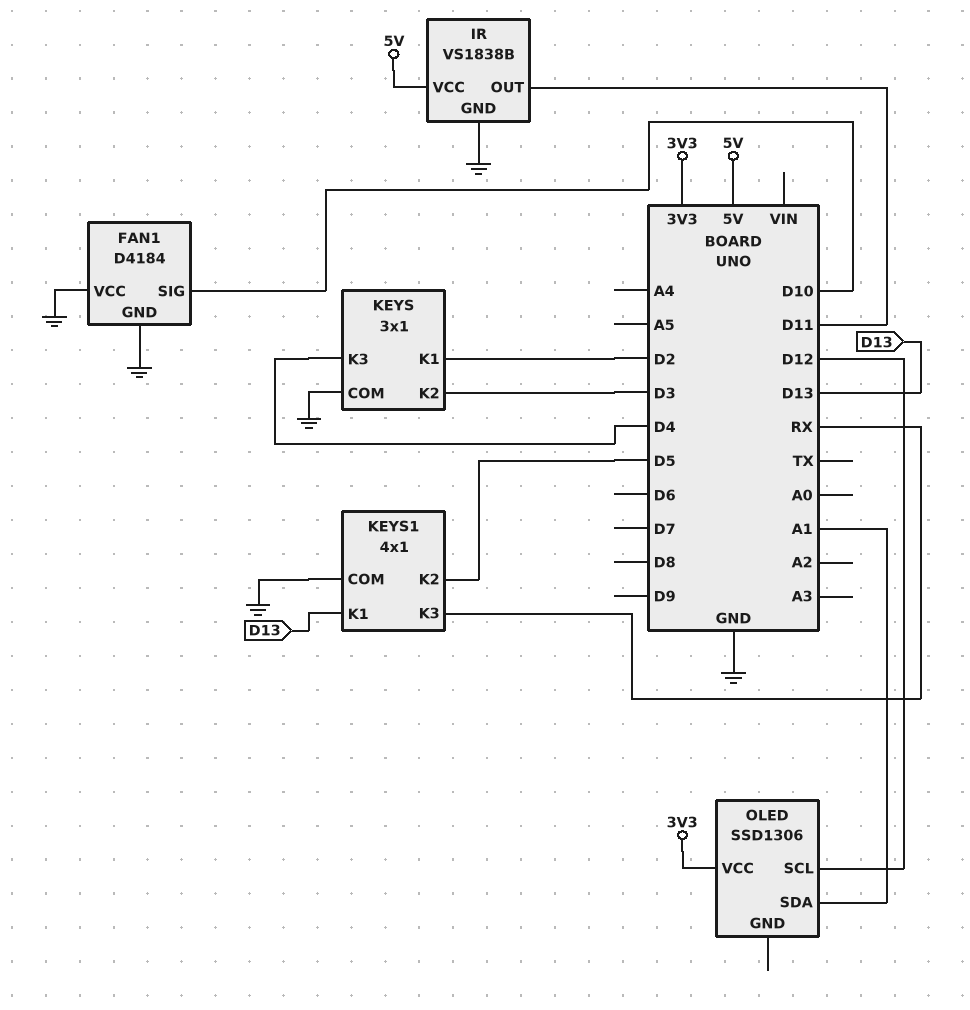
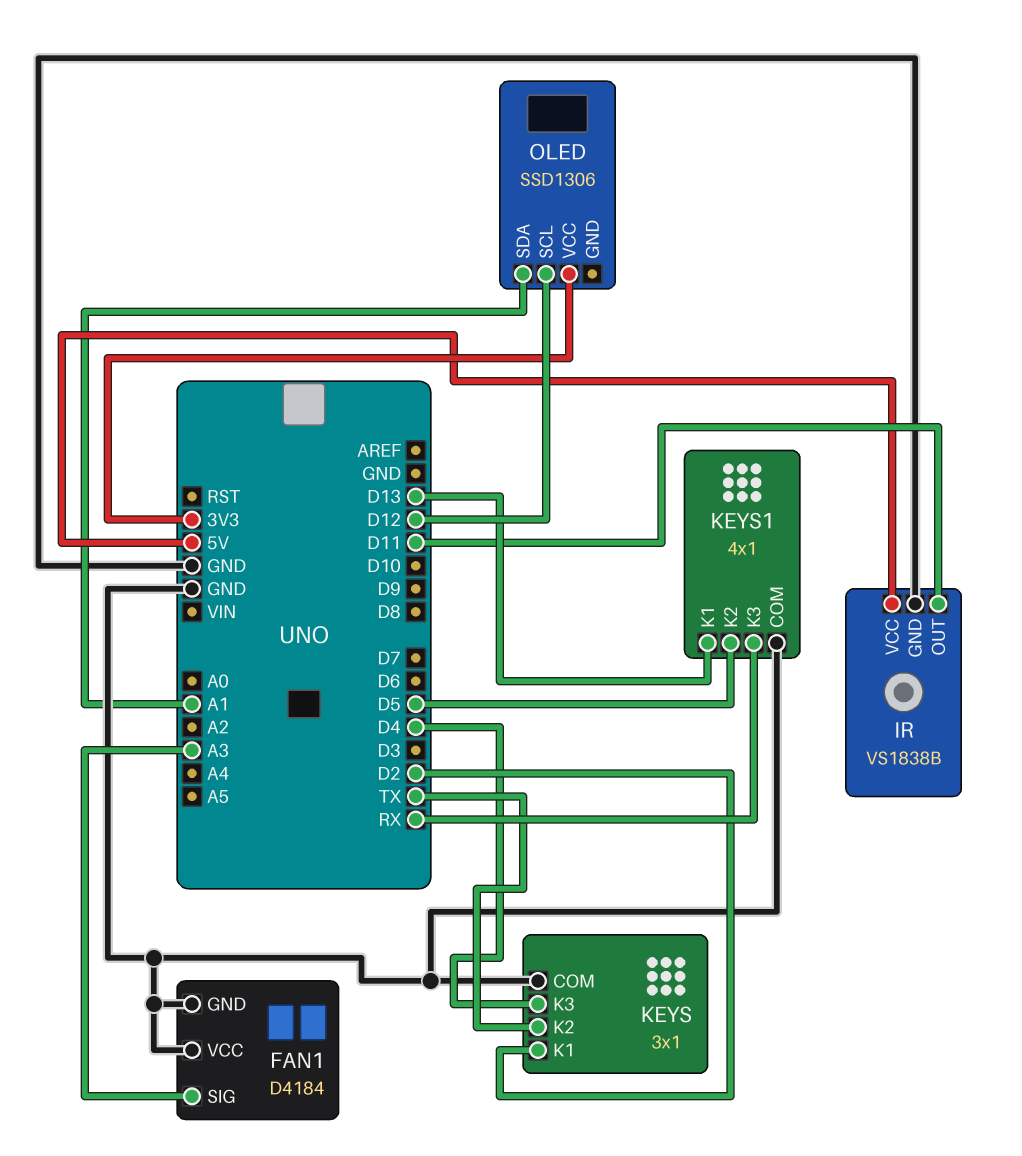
FAN1 pin SIG: D10 -> A3
KEYS pin K2: D3 -> TX

